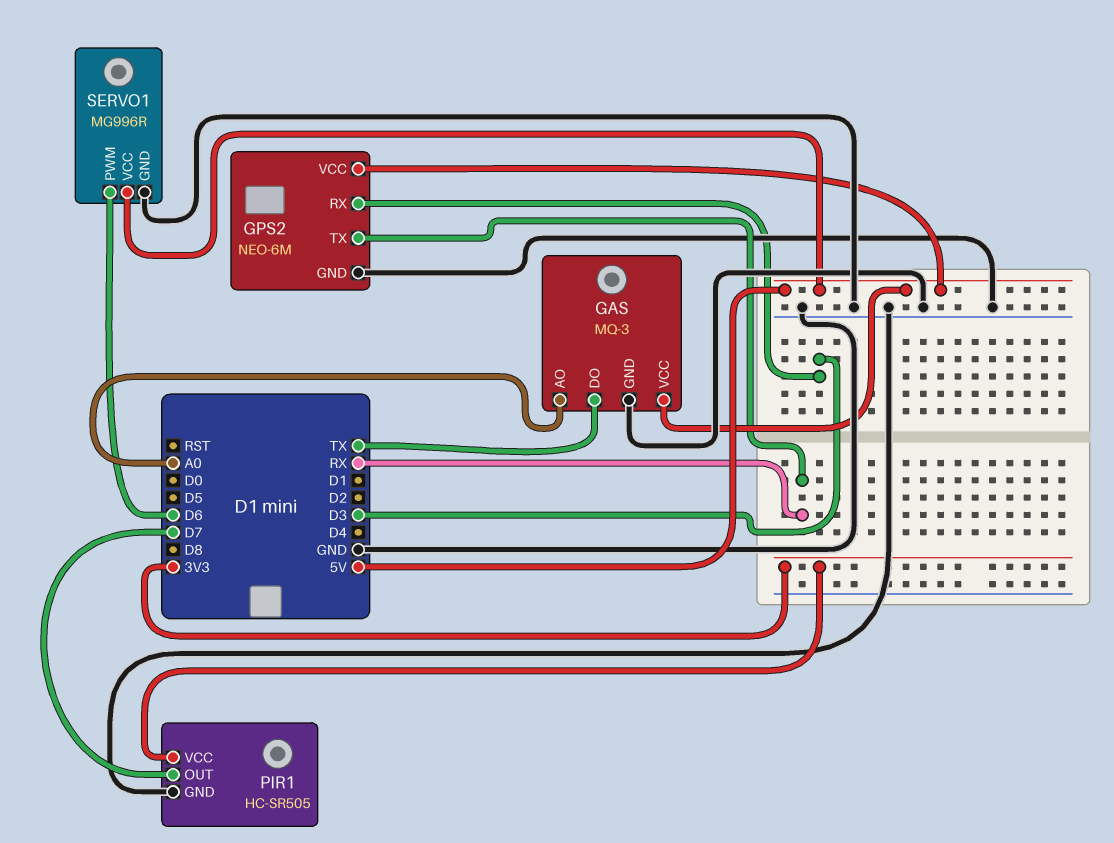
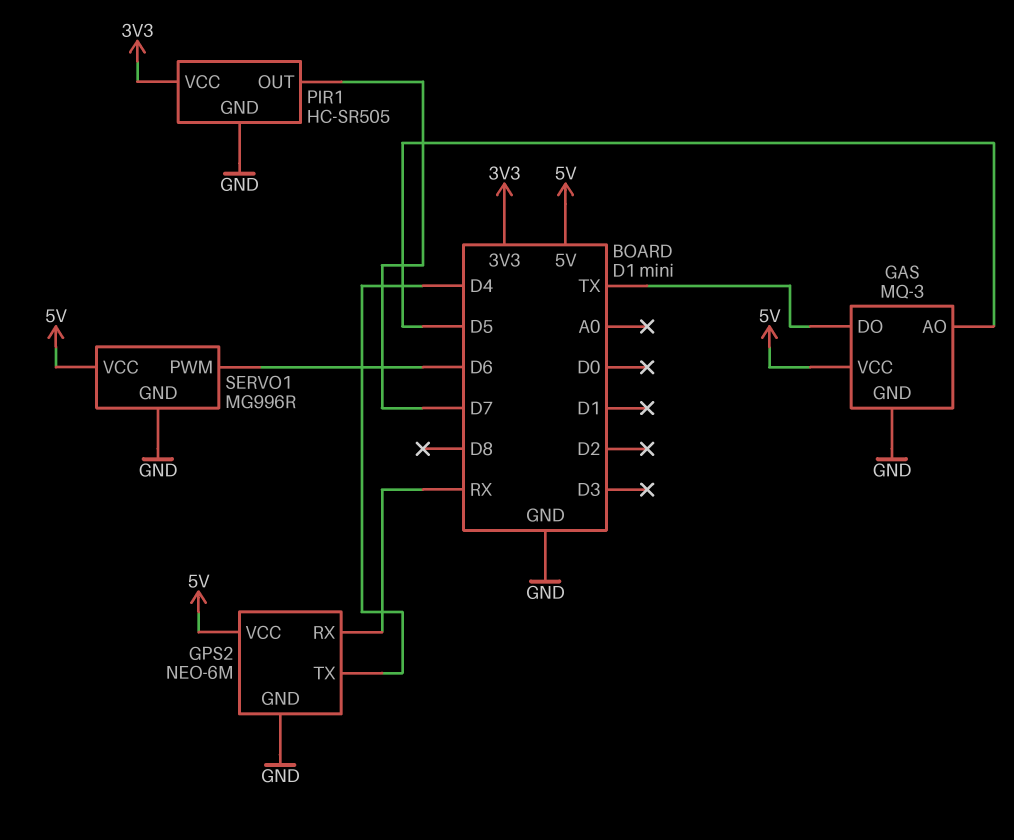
GAS pin AO: A0 -> D5
GPS2 pin RX: D3 -> RX
GPS2 pin TX: RX -> D4

